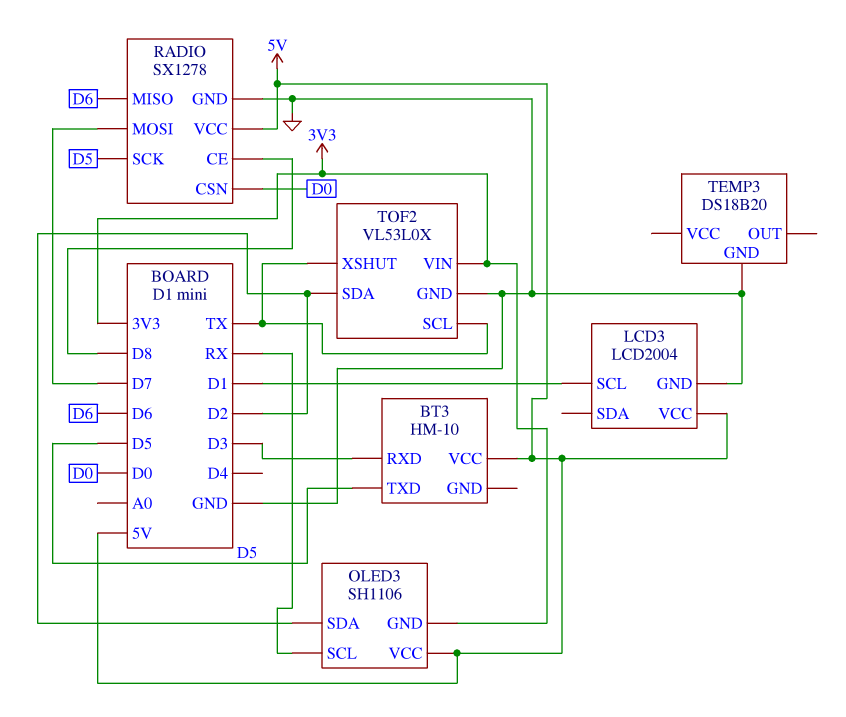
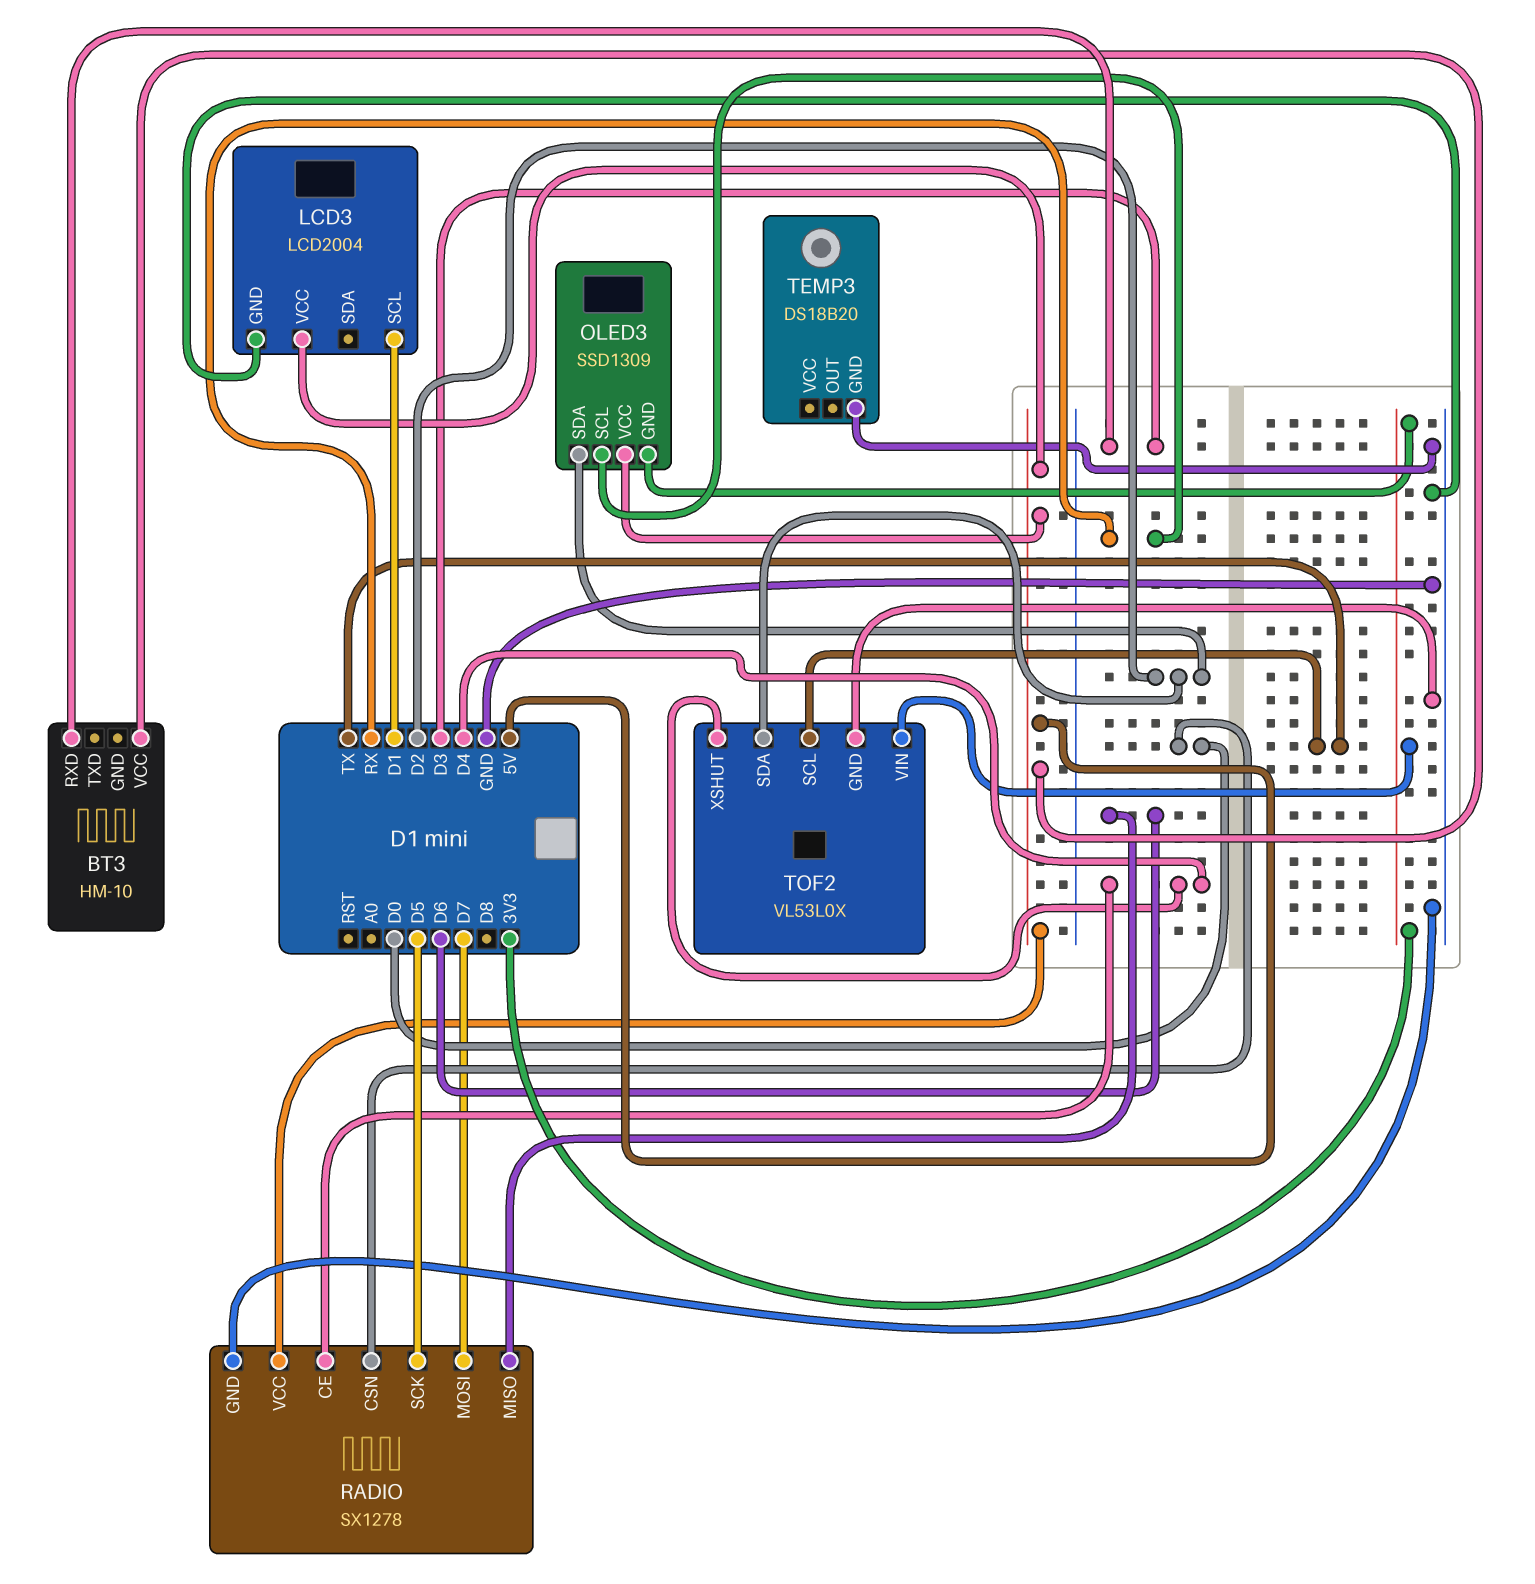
BT3 pin TXD: D5 -> none
OLED3: SH1106 -> SSD1309
RADIO pin CE: D8 -> D4
TOF2 pin XSHUT: TX -> D4

